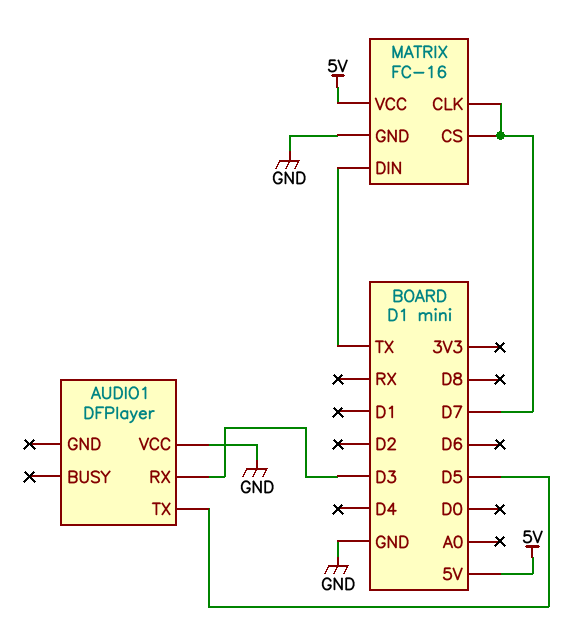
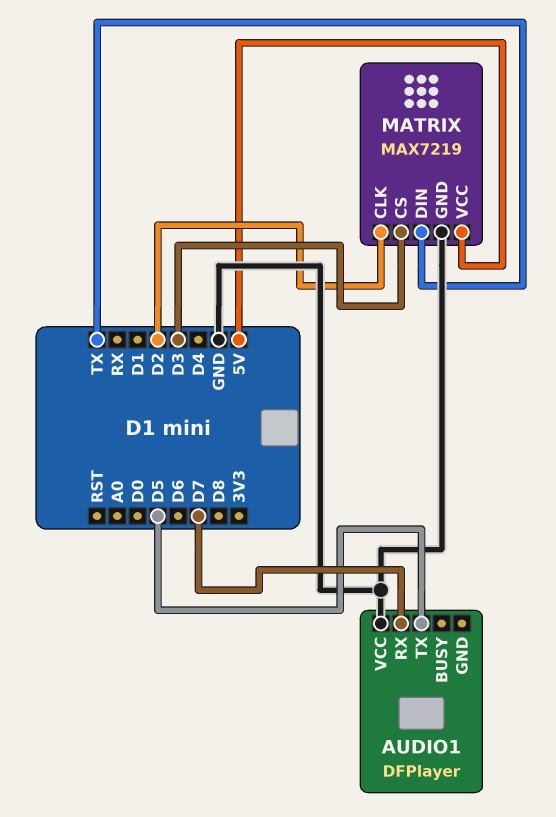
AUDIO1 pin RX: D3 -> D7
MATRIX: FC-16 -> MAX7219
MATRIX pin CLK: D7 -> D2
MATRIX pin CS: D7 -> D3

